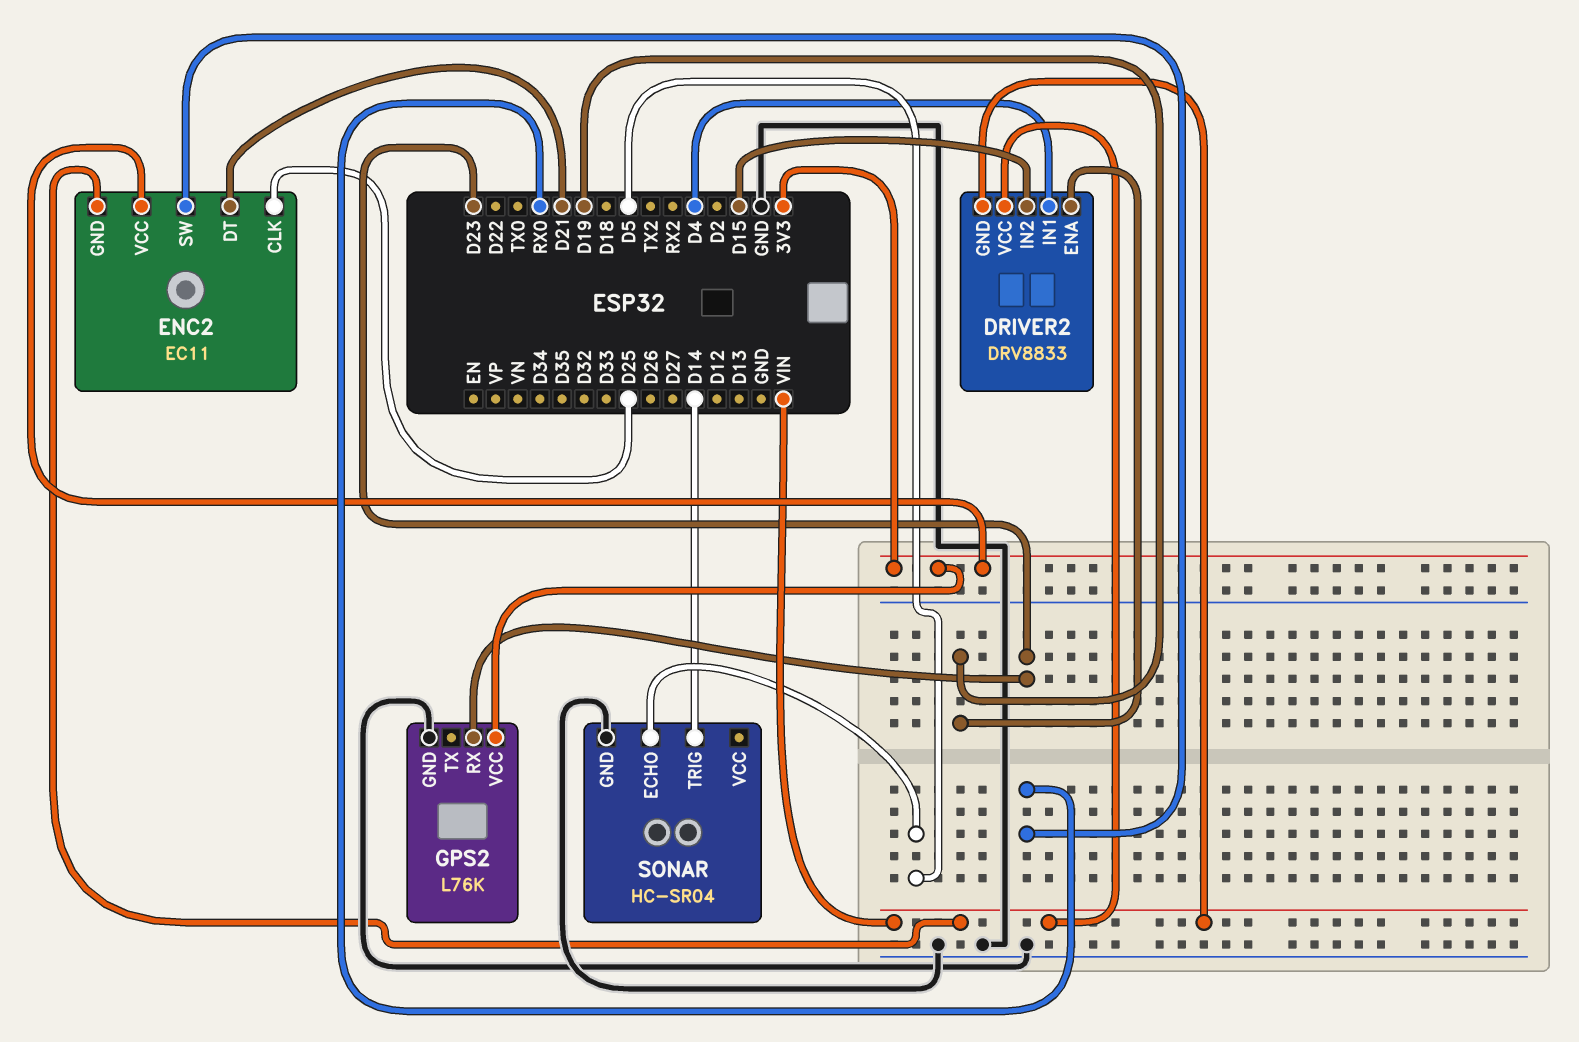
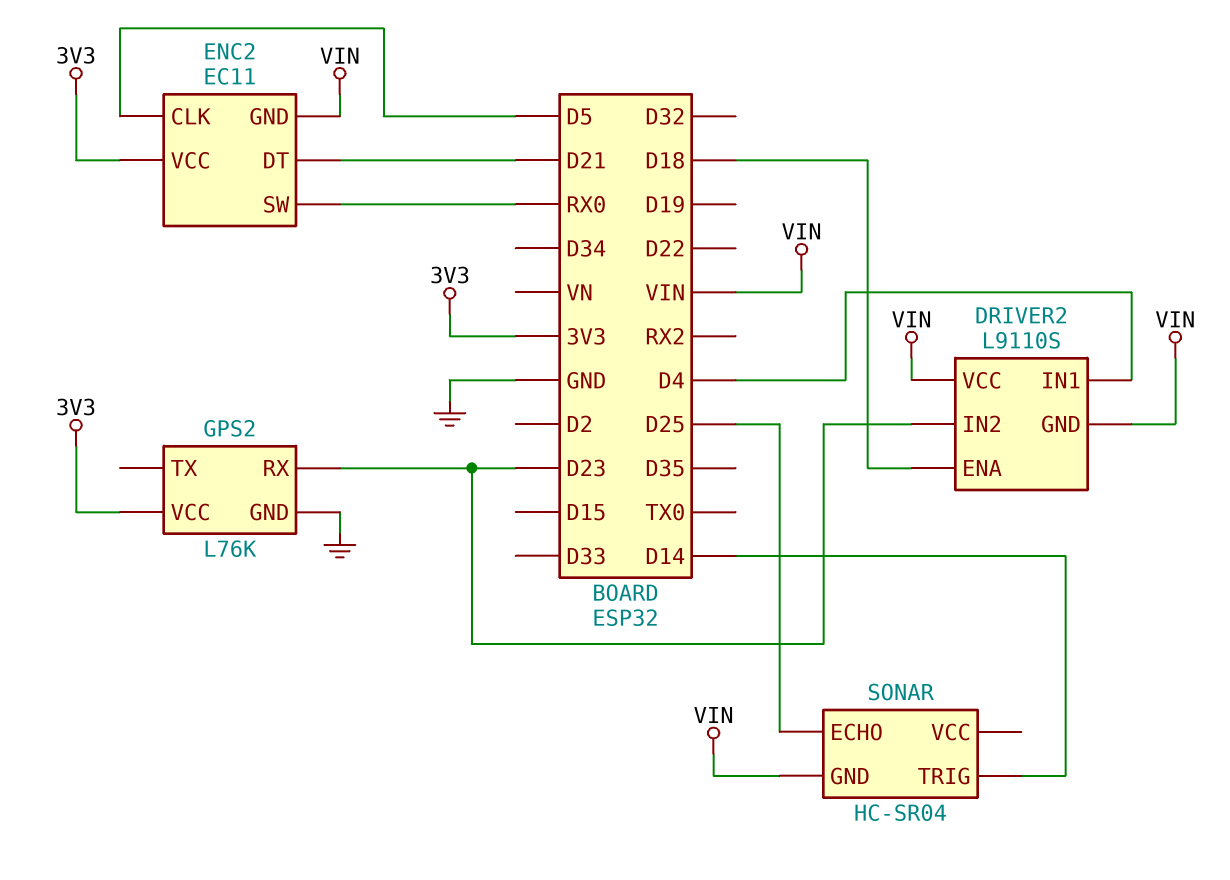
DRIVER2: DRV8833 -> L9110S
DRIVER2 pin ENA: D19 -> D18
DRIVER2 pin IN2: D15 -> D23
ENC2 pin CLK: D25 -> D5
SONAR pin ECHO: D5 -> D25
SONAR pin GND: GND -> VIN

